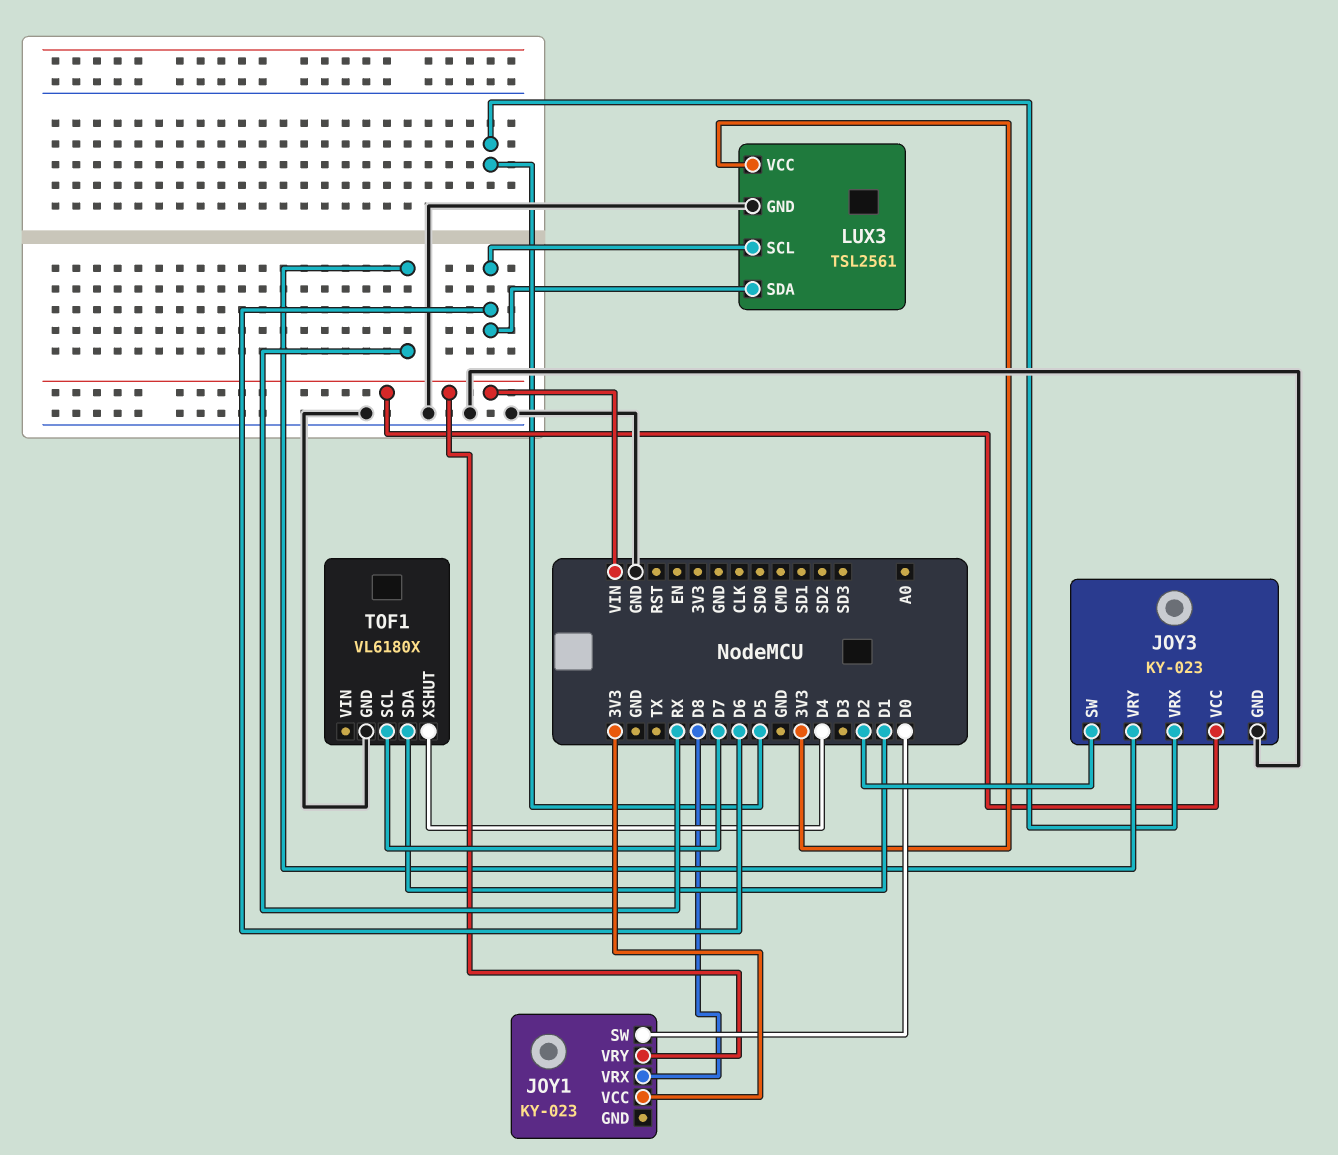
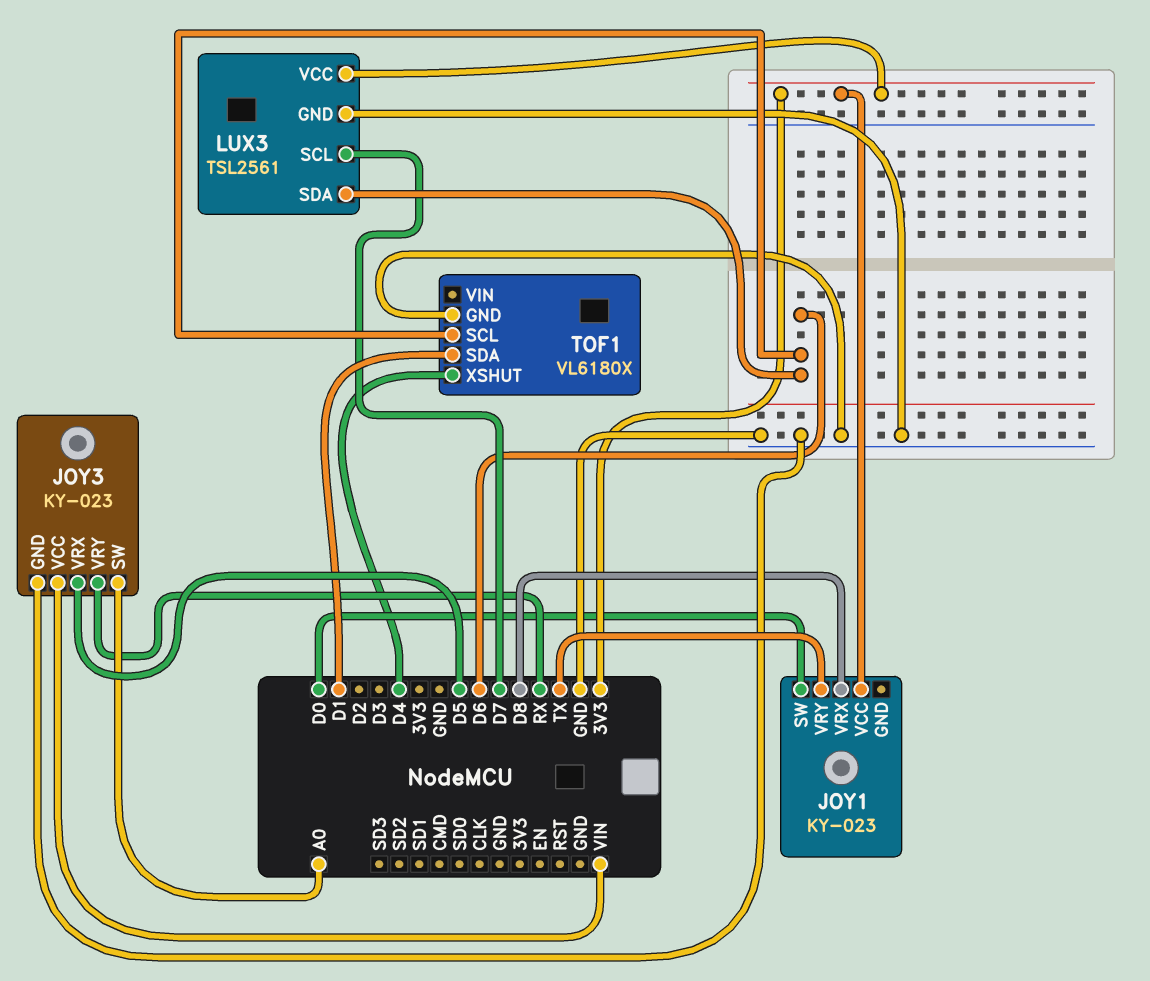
JOY1 pin VRY: VIN -> TX
JOY3 pin SW: D2 -> A0
LUX3 pin SCL: D6 -> D7
TOF1 pin SCL: D7 -> D6

